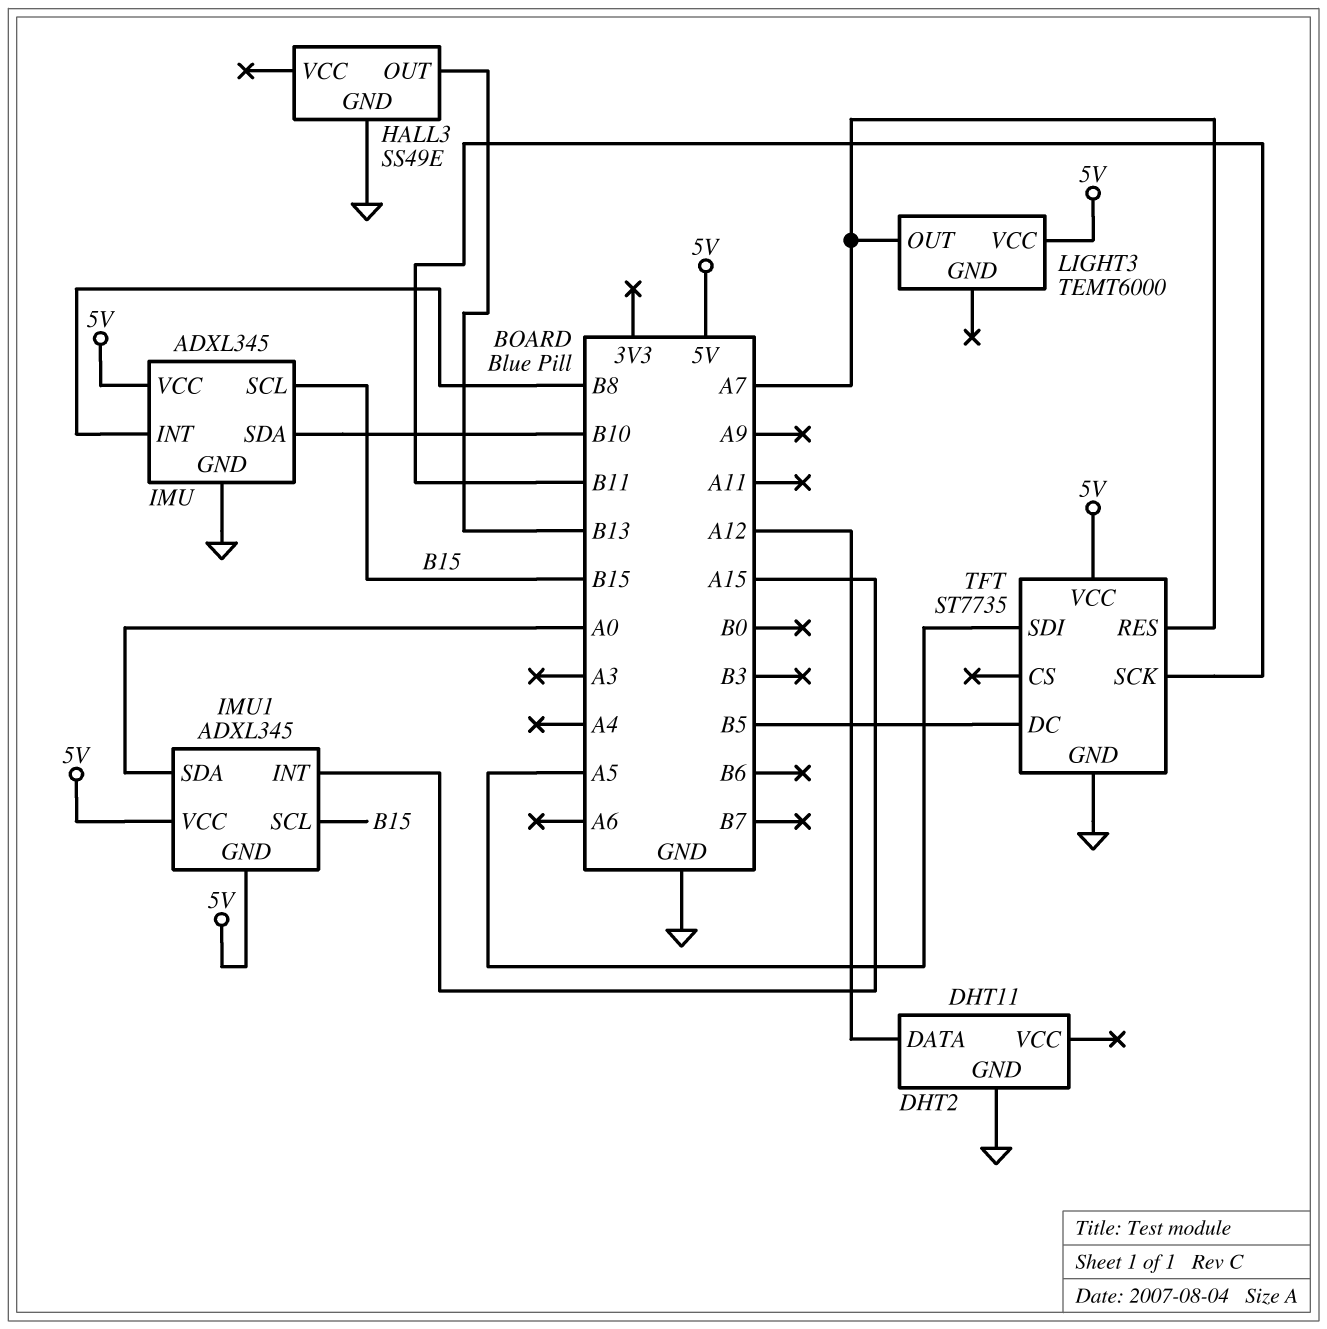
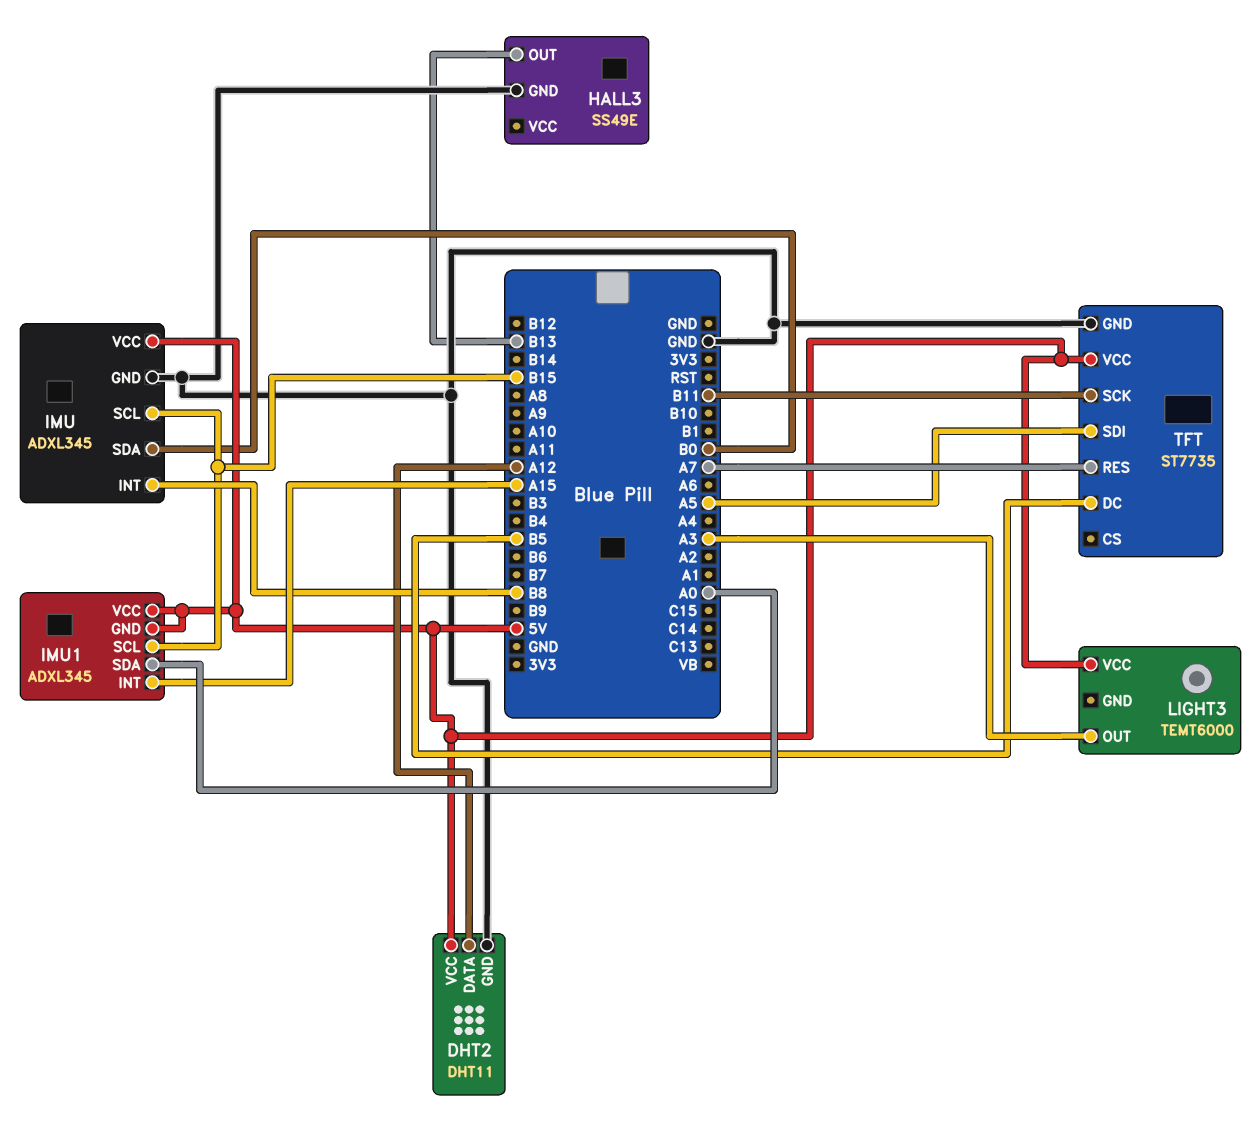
DHT2 pin VCC: none -> 5V
IMU pin SDA: B10 -> B0
LIGHT3 pin OUT: A7 -> A3

